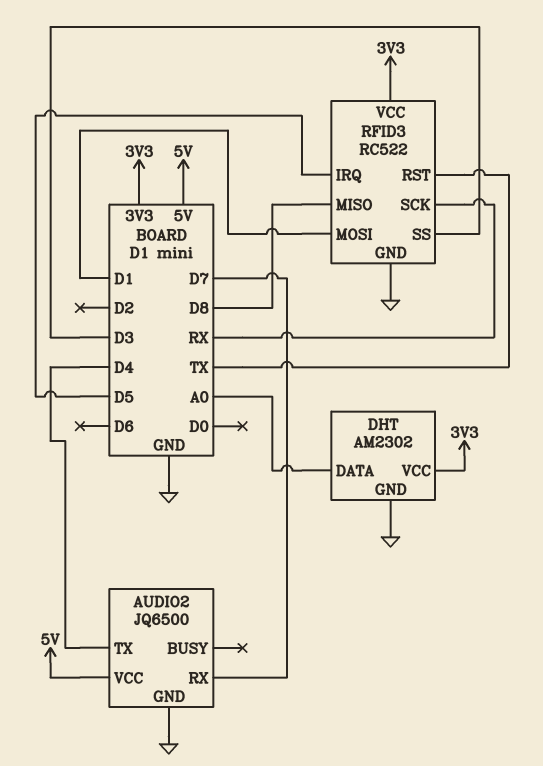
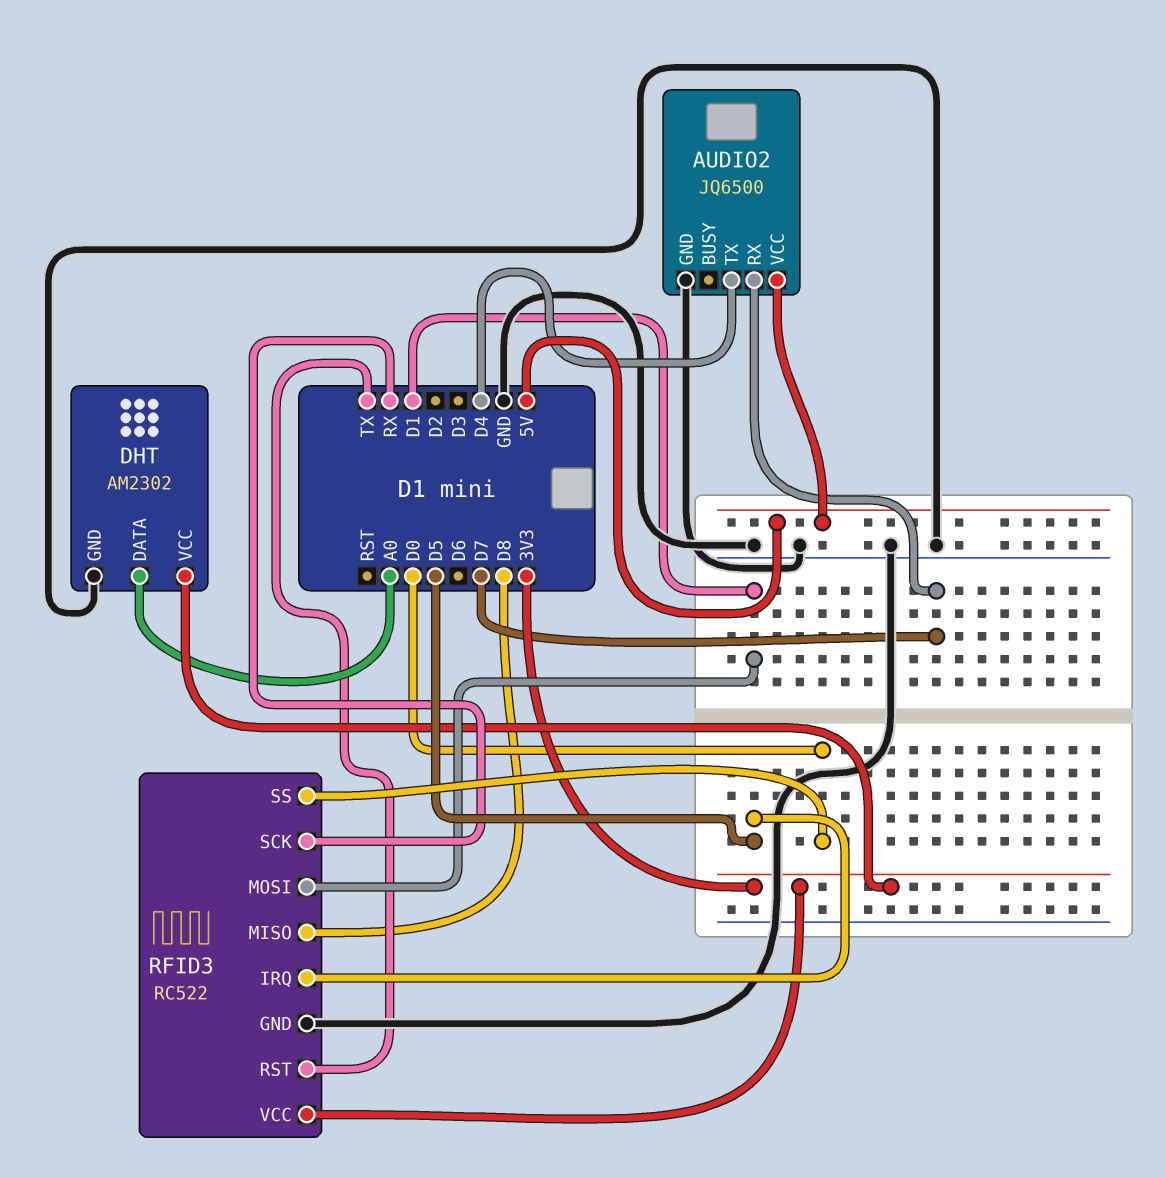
RFID3 pin SS: D3 -> D0

